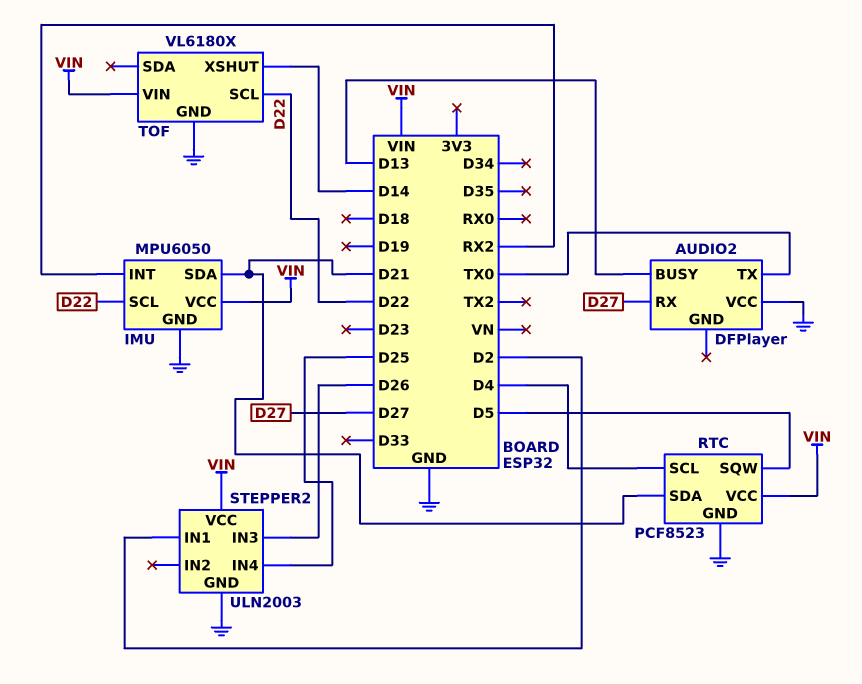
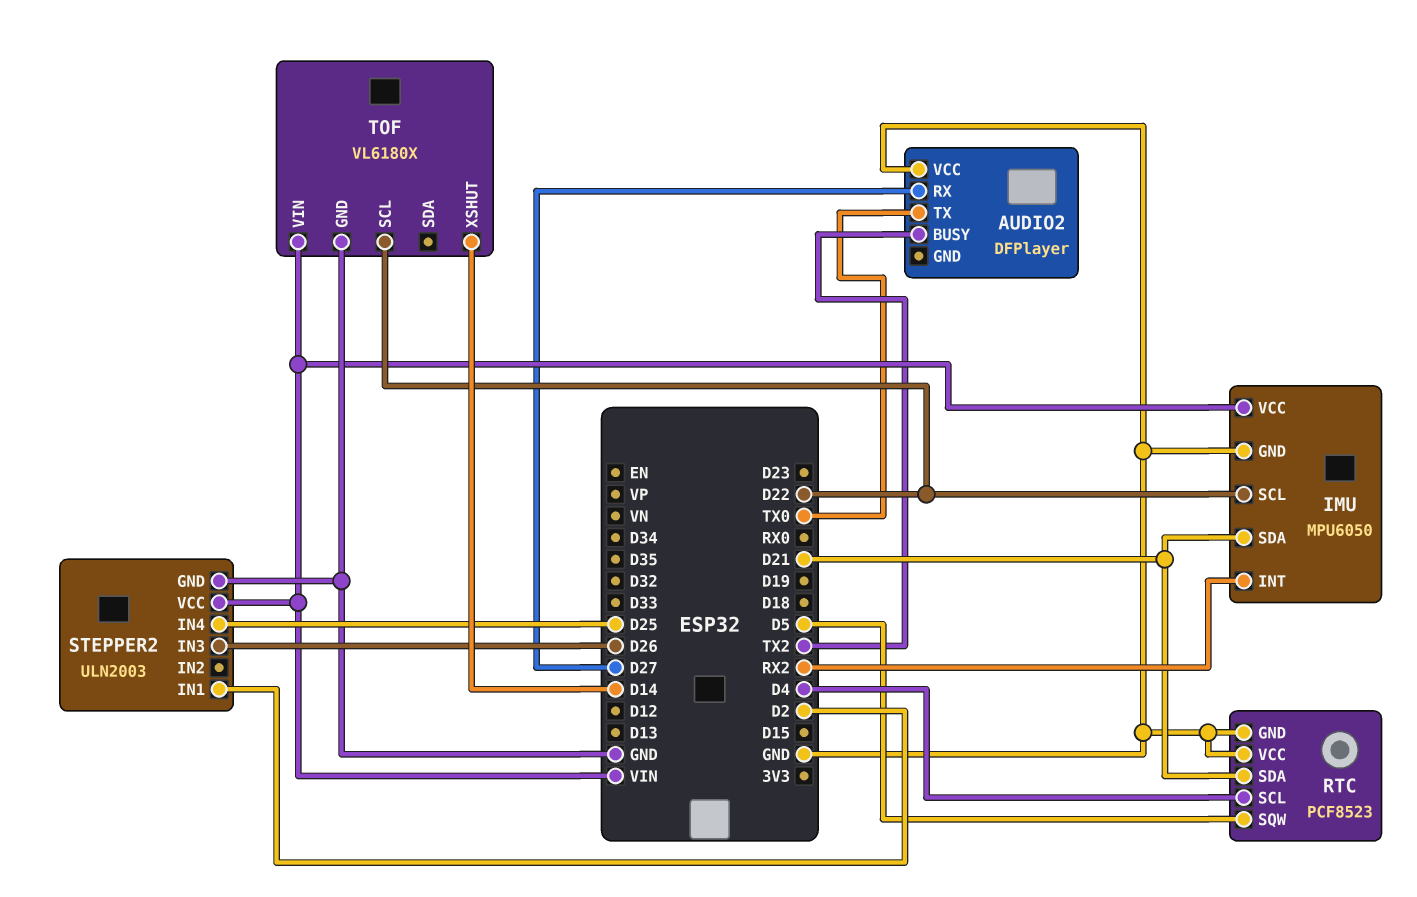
AUDIO2 pin BUSY: D13 -> TX2
RTC pin VCC: VIN -> GND

